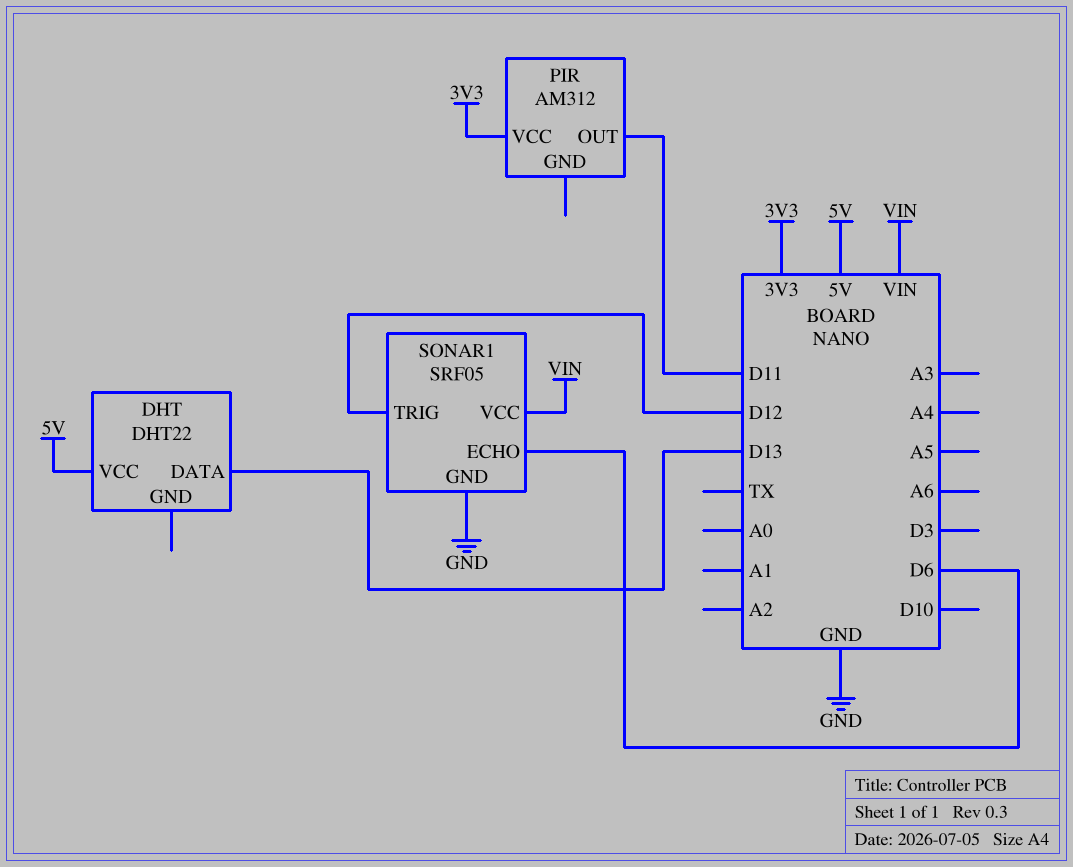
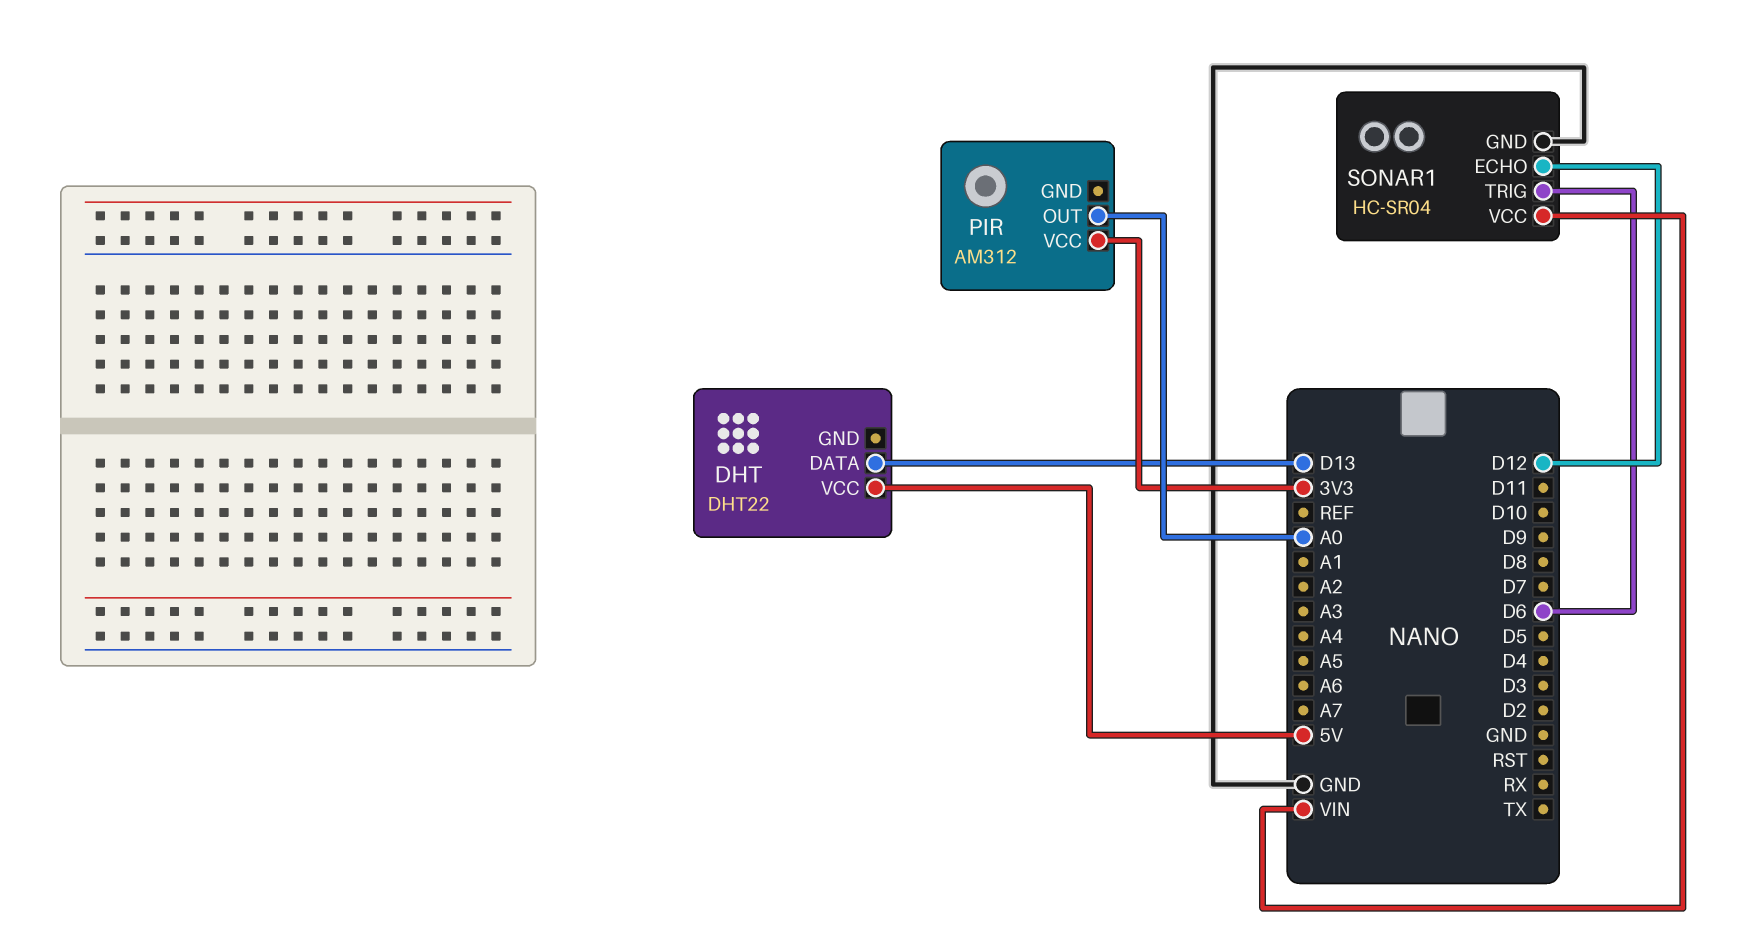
PIR pin OUT: D11 -> A0
SONAR1: SRF05 -> HC-SR04
SONAR1 pin ECHO: D6 -> D12
SONAR1 pin TRIG: D12 -> D6

